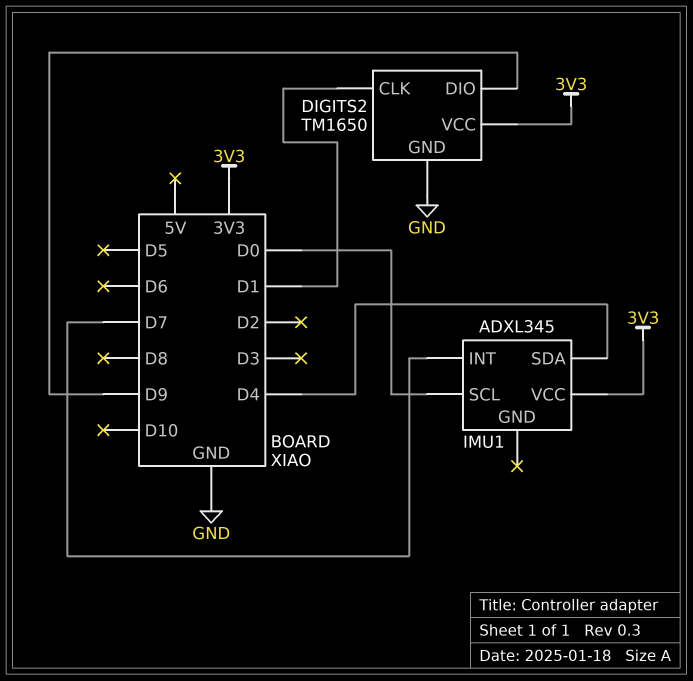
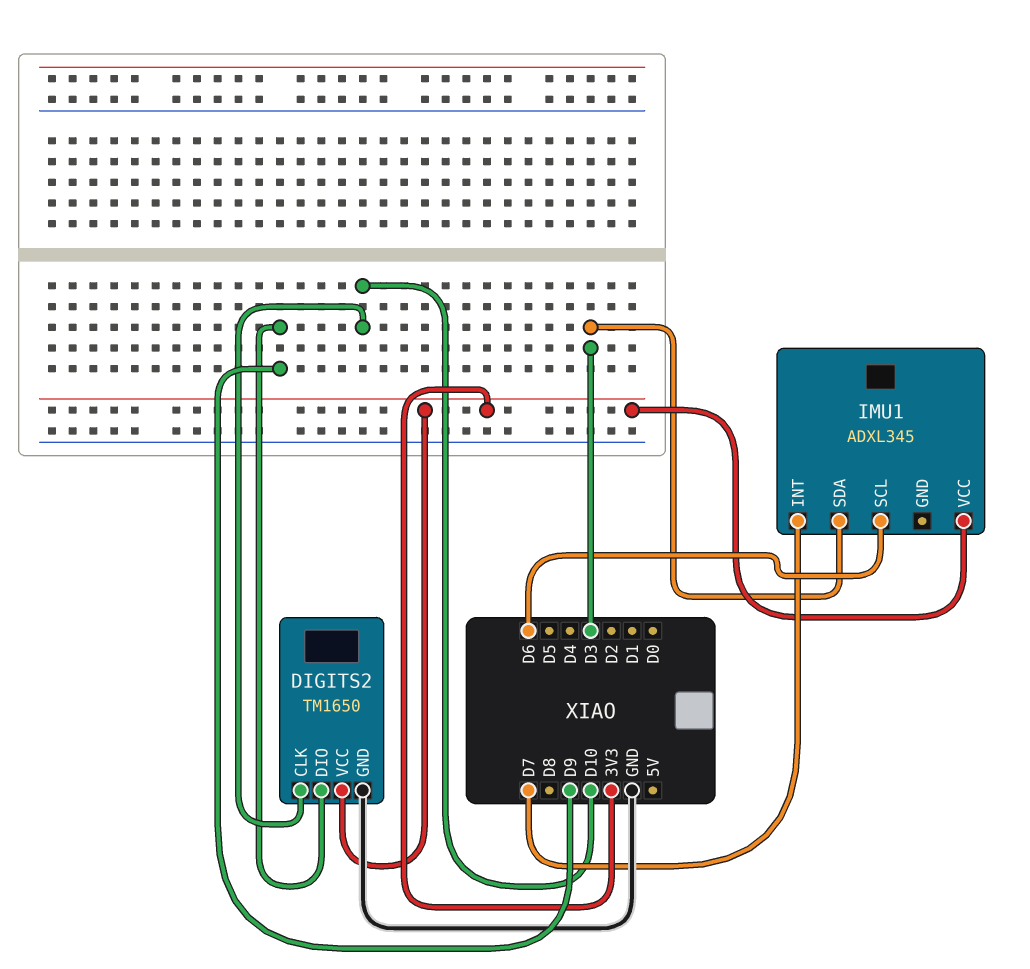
DIGITS2 pin CLK: D1 -> D10
IMU1 pin SCL: D0 -> D6
IMU1 pin SDA: D4 -> D3

